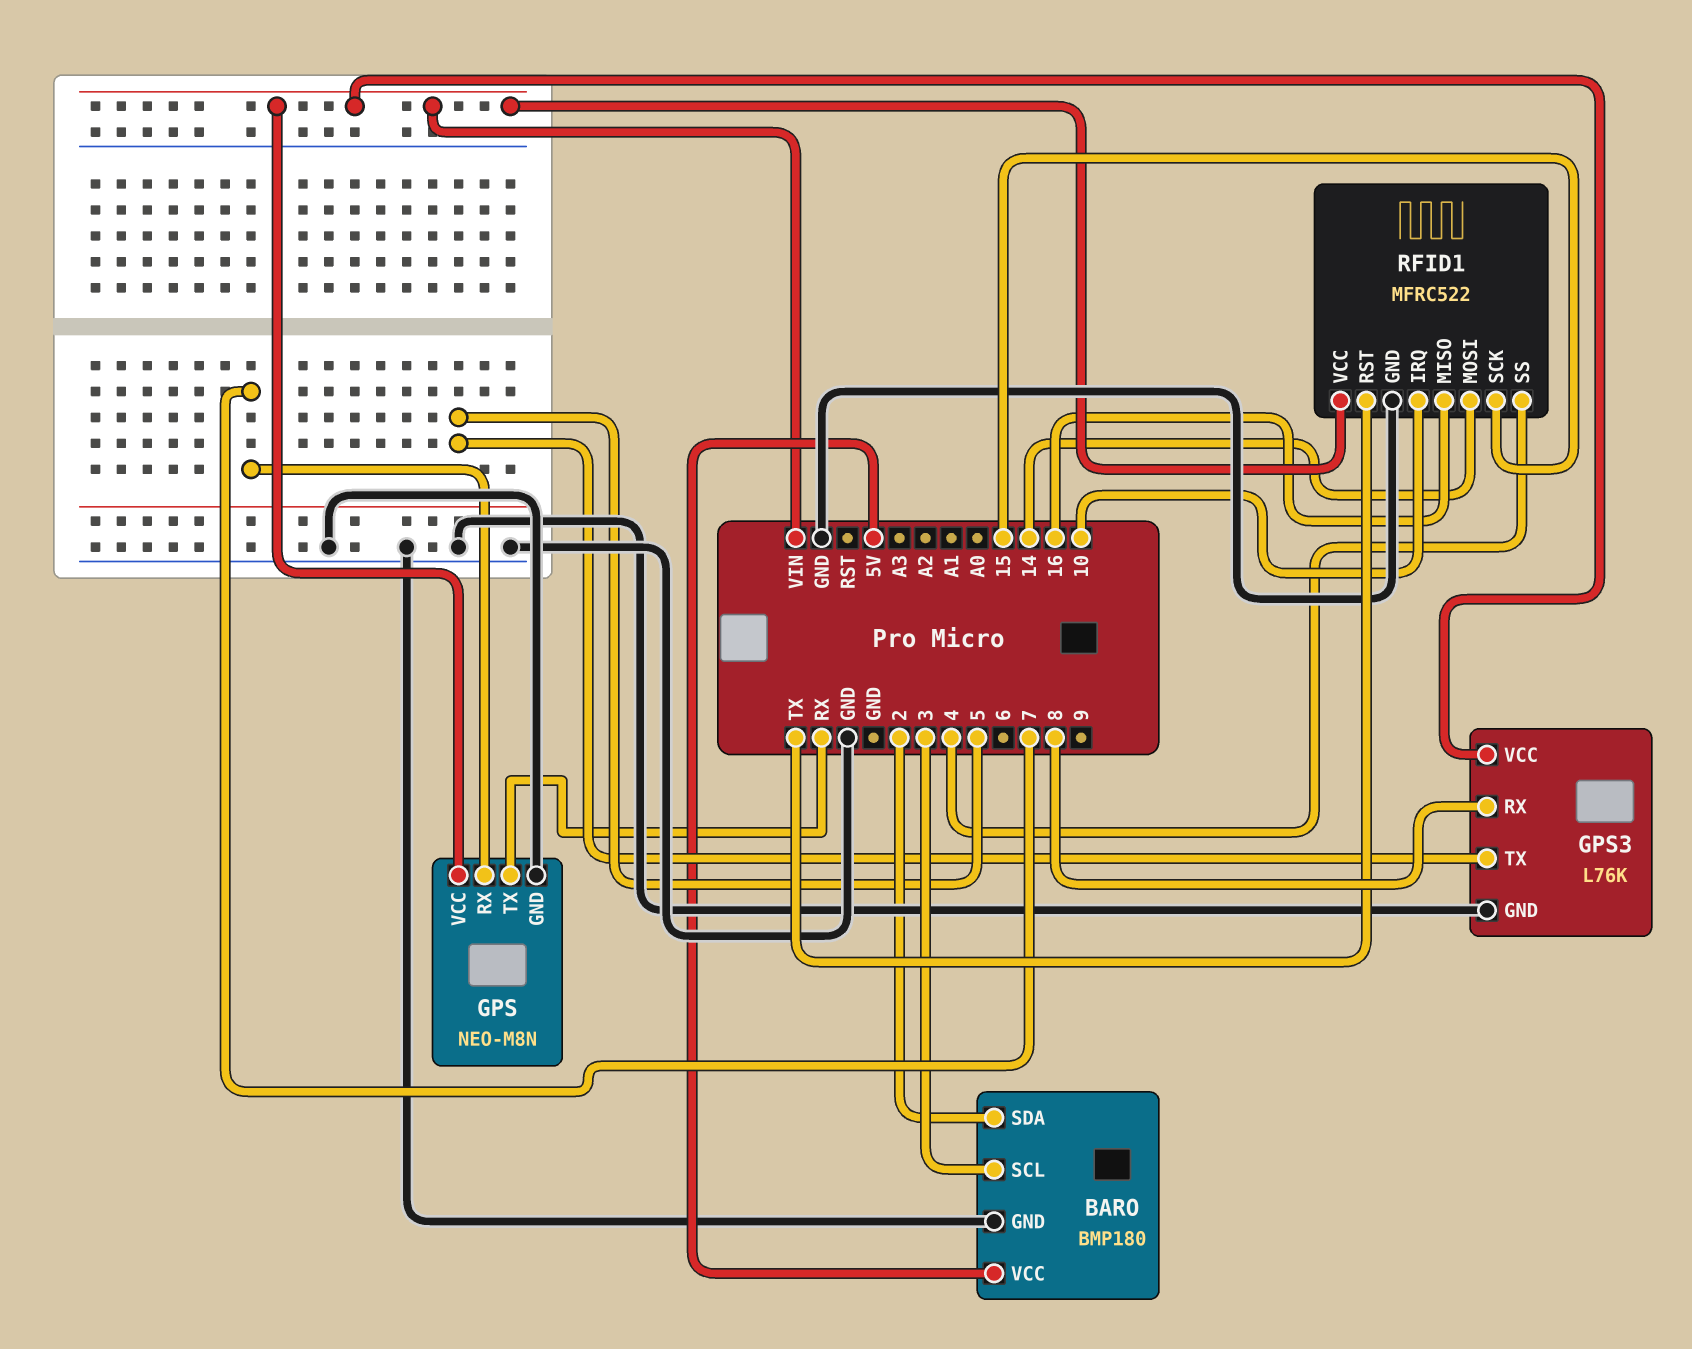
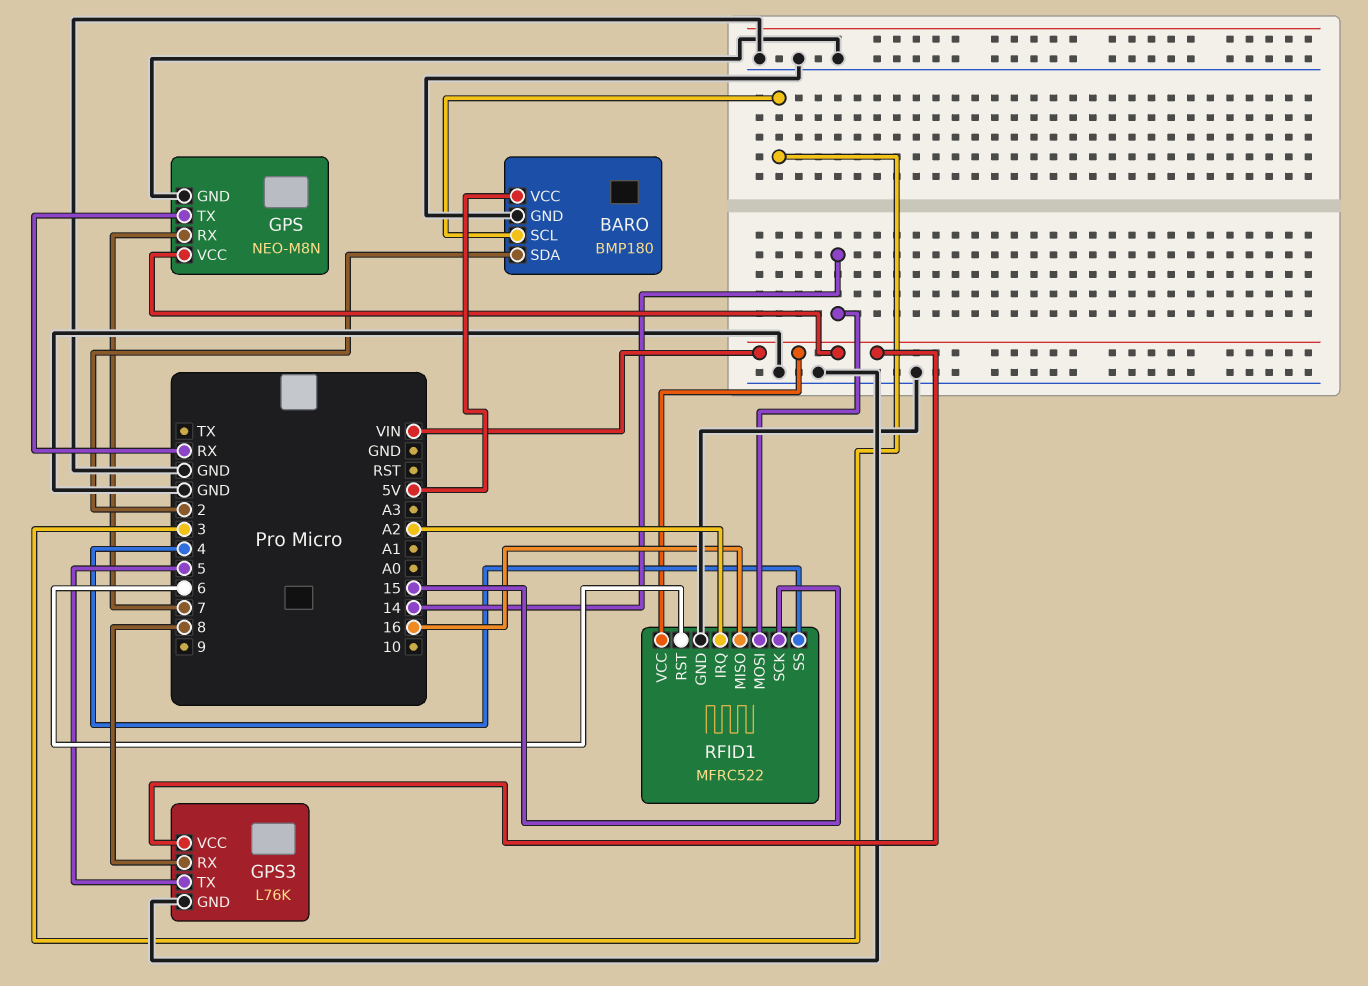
RFID1 pin IRQ: 10 -> A2
RFID1 pin RST: TX -> 6

